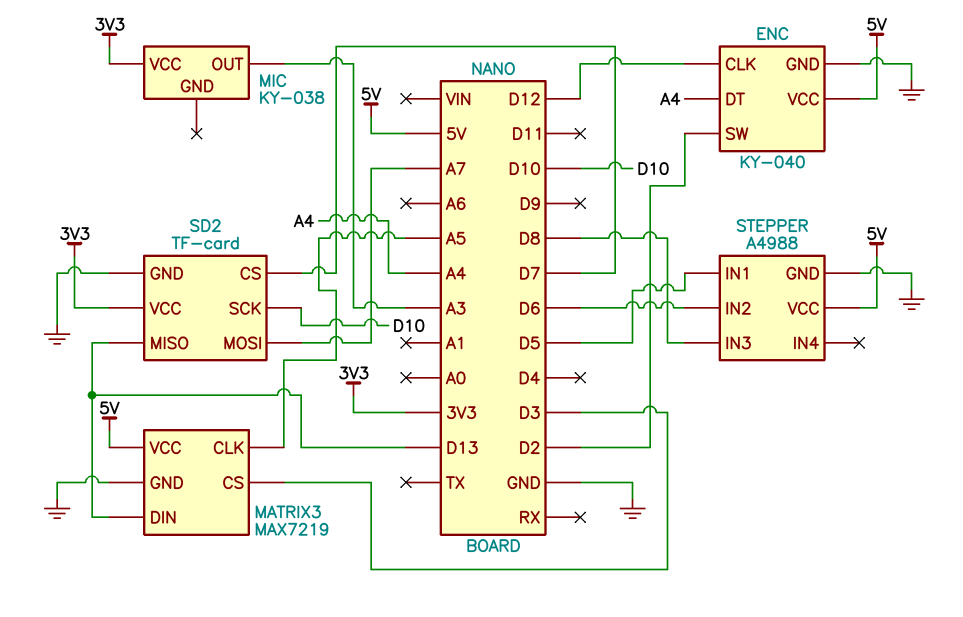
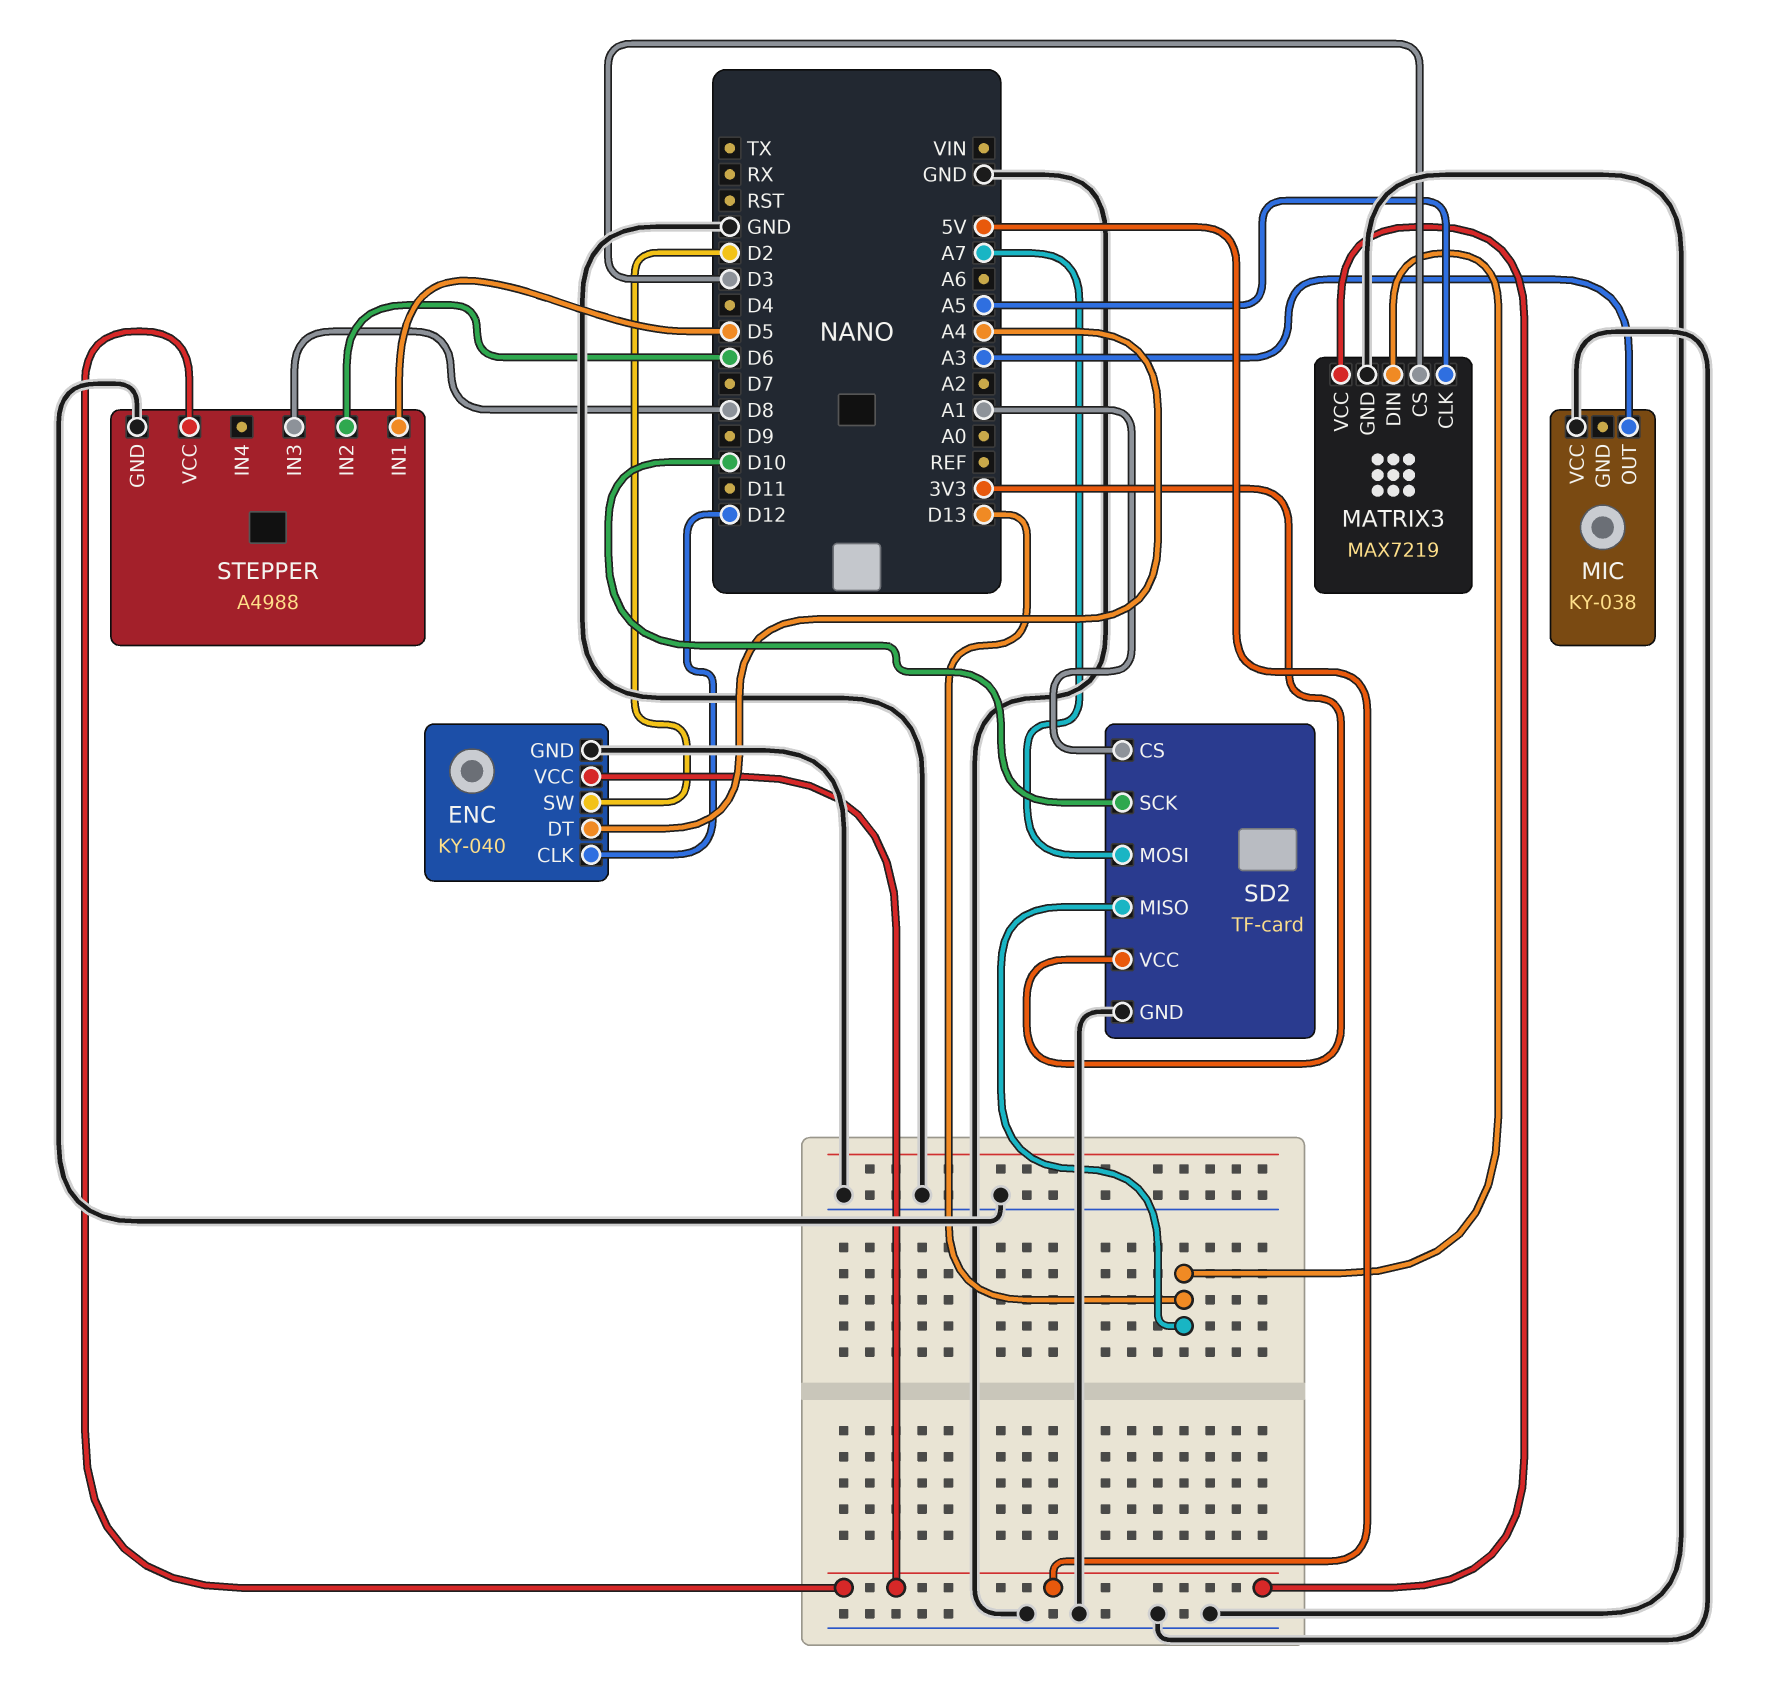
MIC pin VCC: 3V3 -> GND
SD2 pin CS: D7 -> A1

